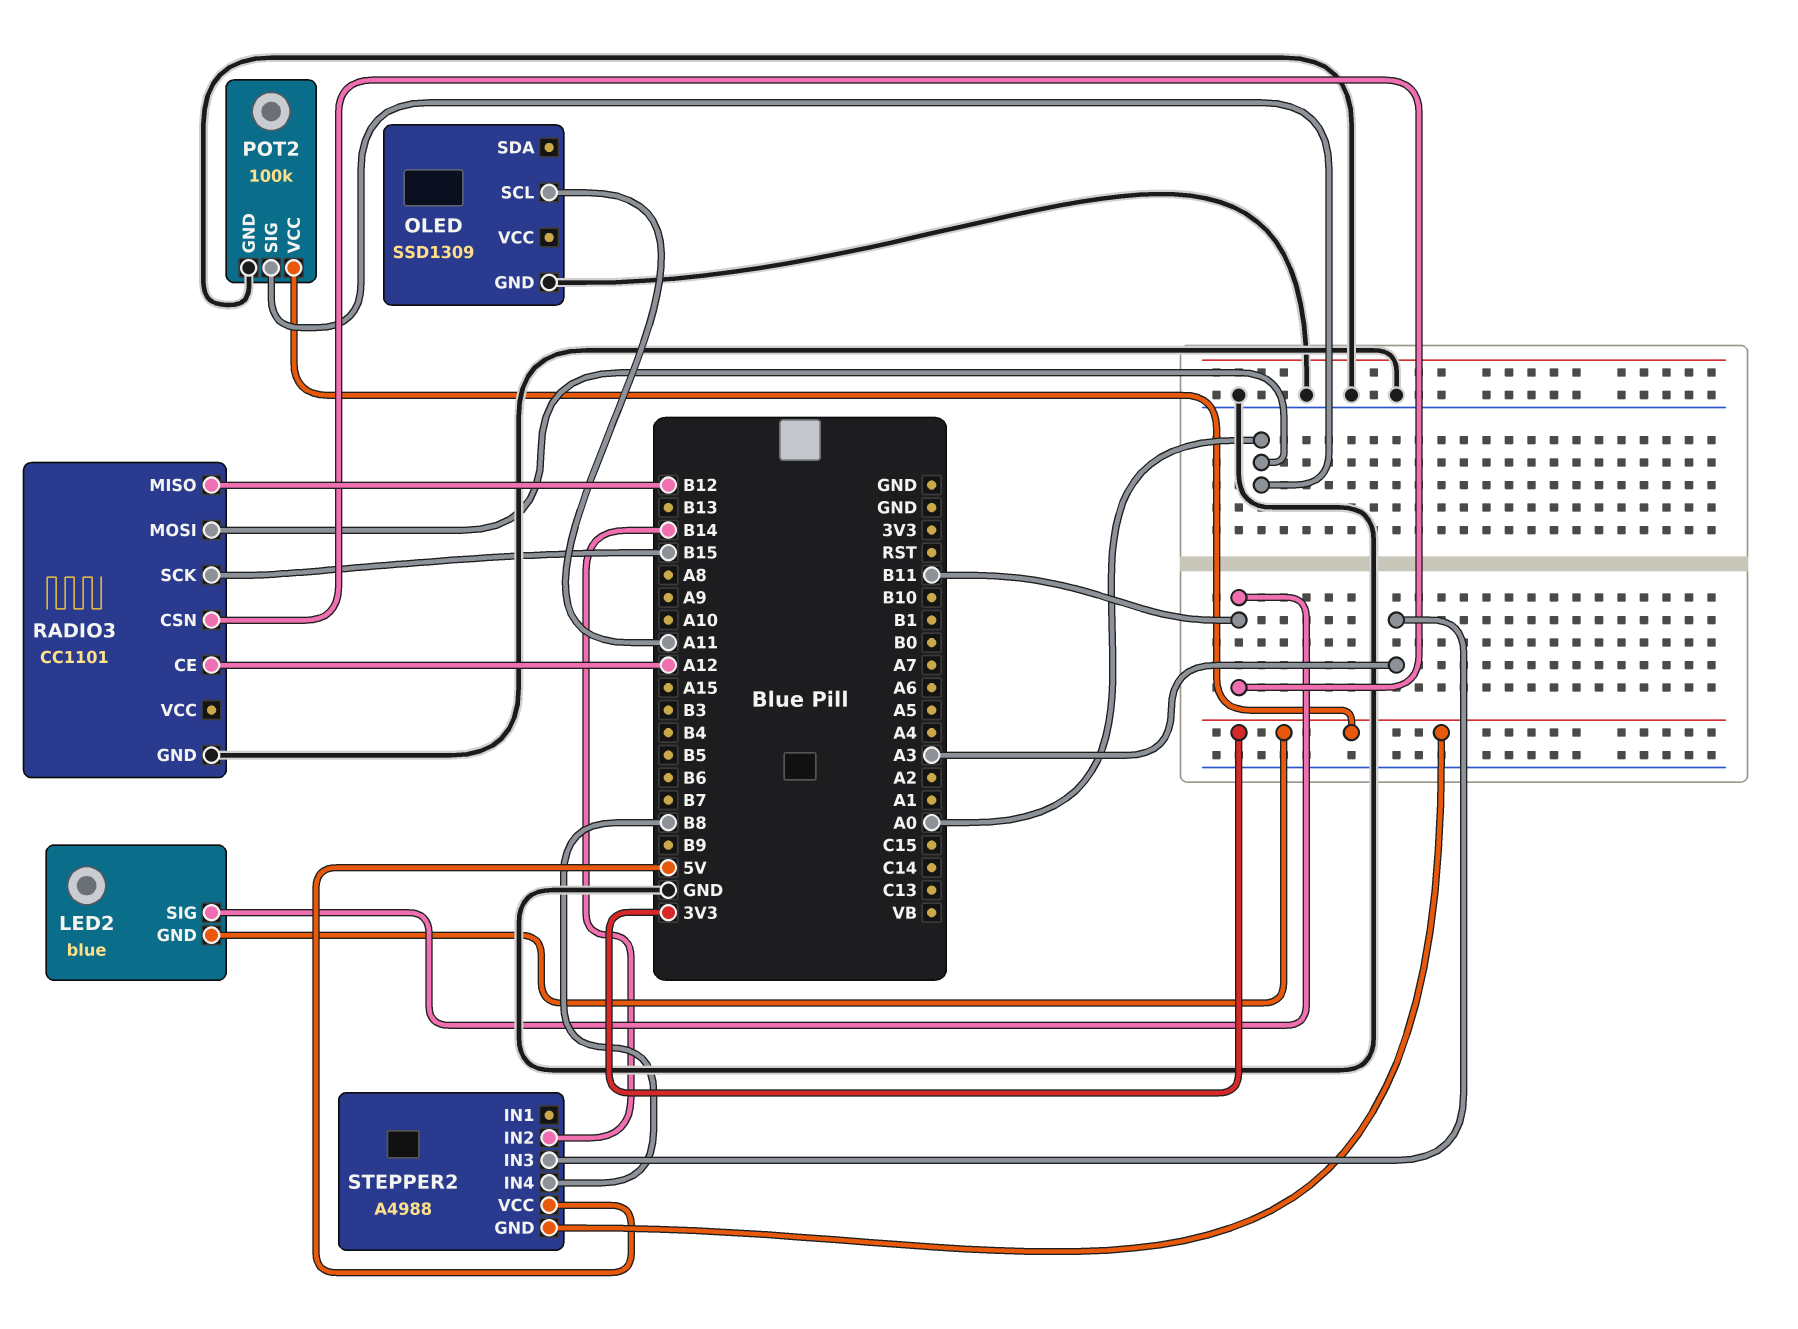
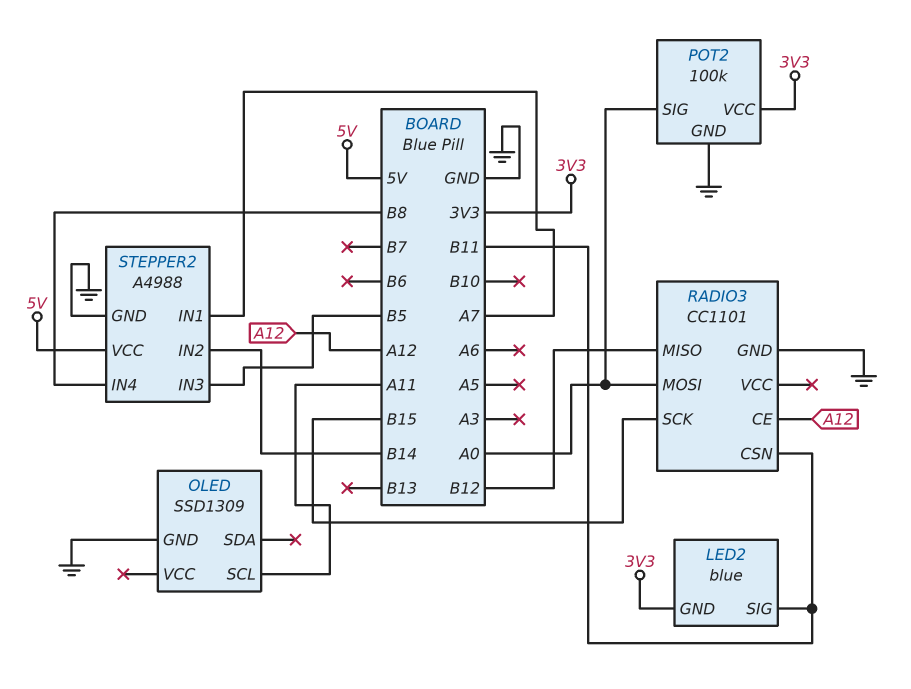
STEPPER2 pin GND: 3V3 -> GND
STEPPER2 pin IN1: none -> A7
STEPPER2 pin IN3: A3 -> B5

